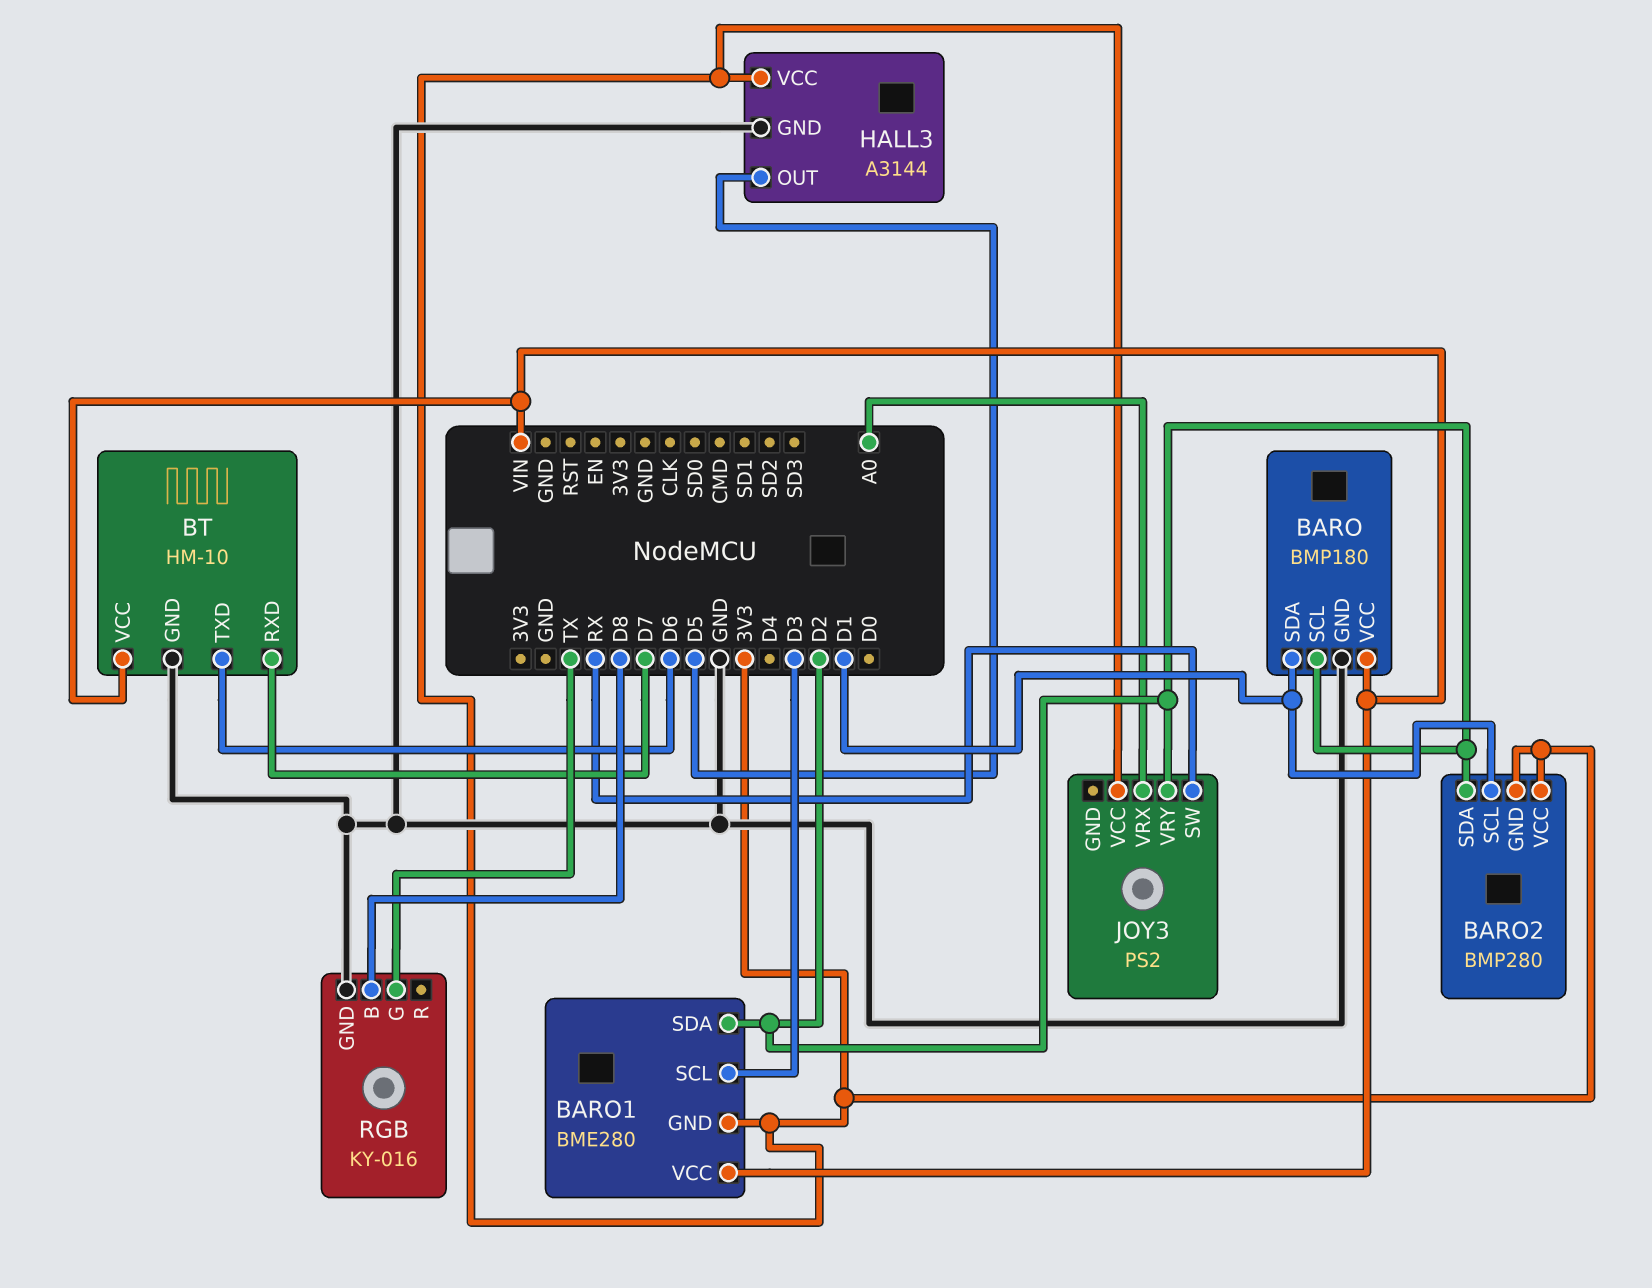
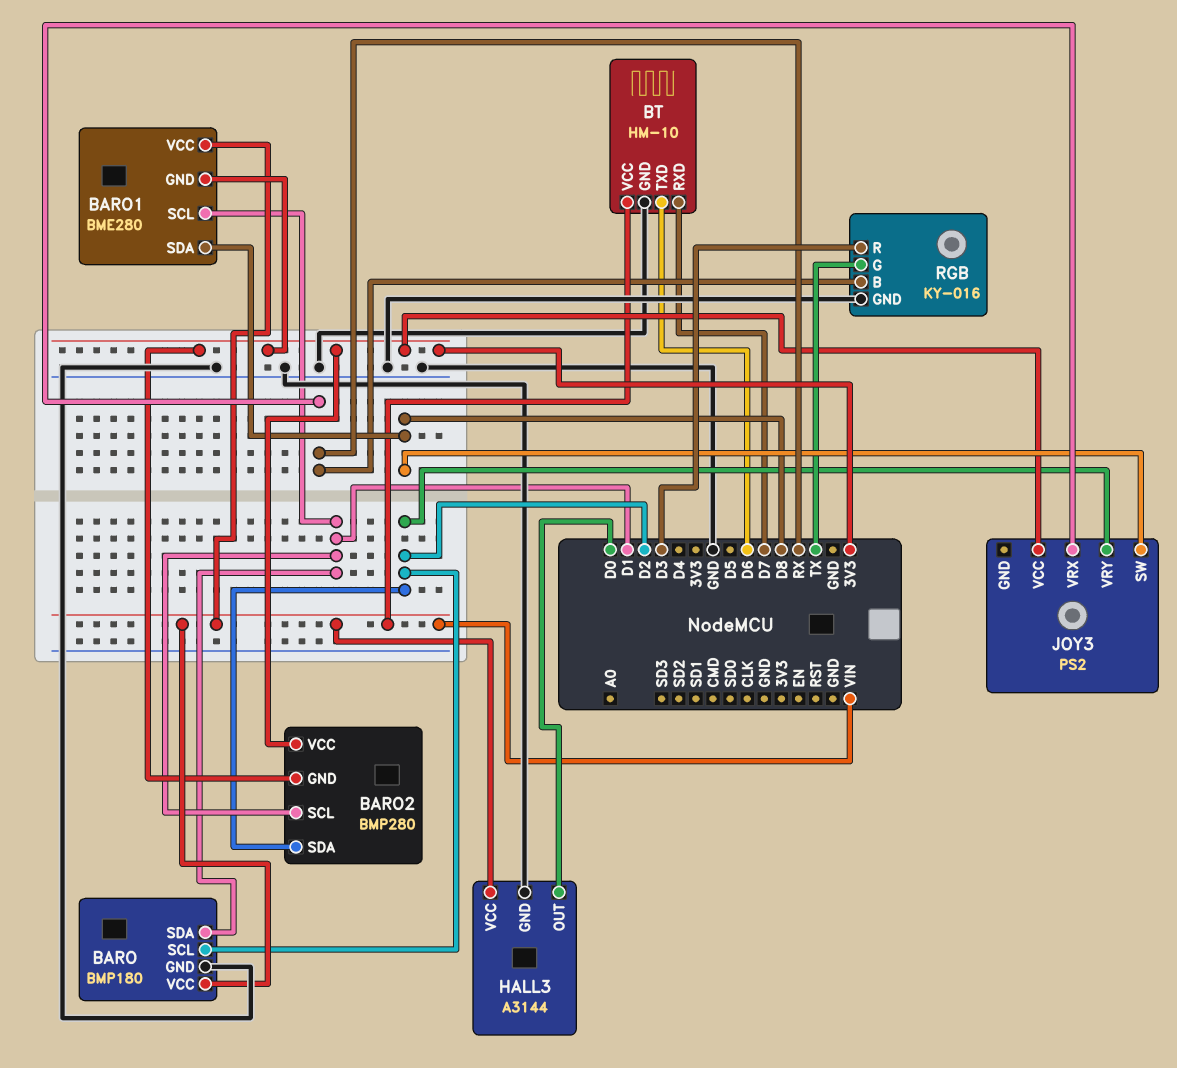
BARO1 pin SCL: D3 -> D1
BARO1 pin SDA: D2 -> D8
HALL3 pin OUT: D5 -> D0
HALL3 pin VCC: 3V3 -> VIN
JOY3 pin SW: RX -> D8
JOY3 pin VRX: A0 -> RX
RGB pin B: D8 -> RX
RGB pin R: none -> D3

